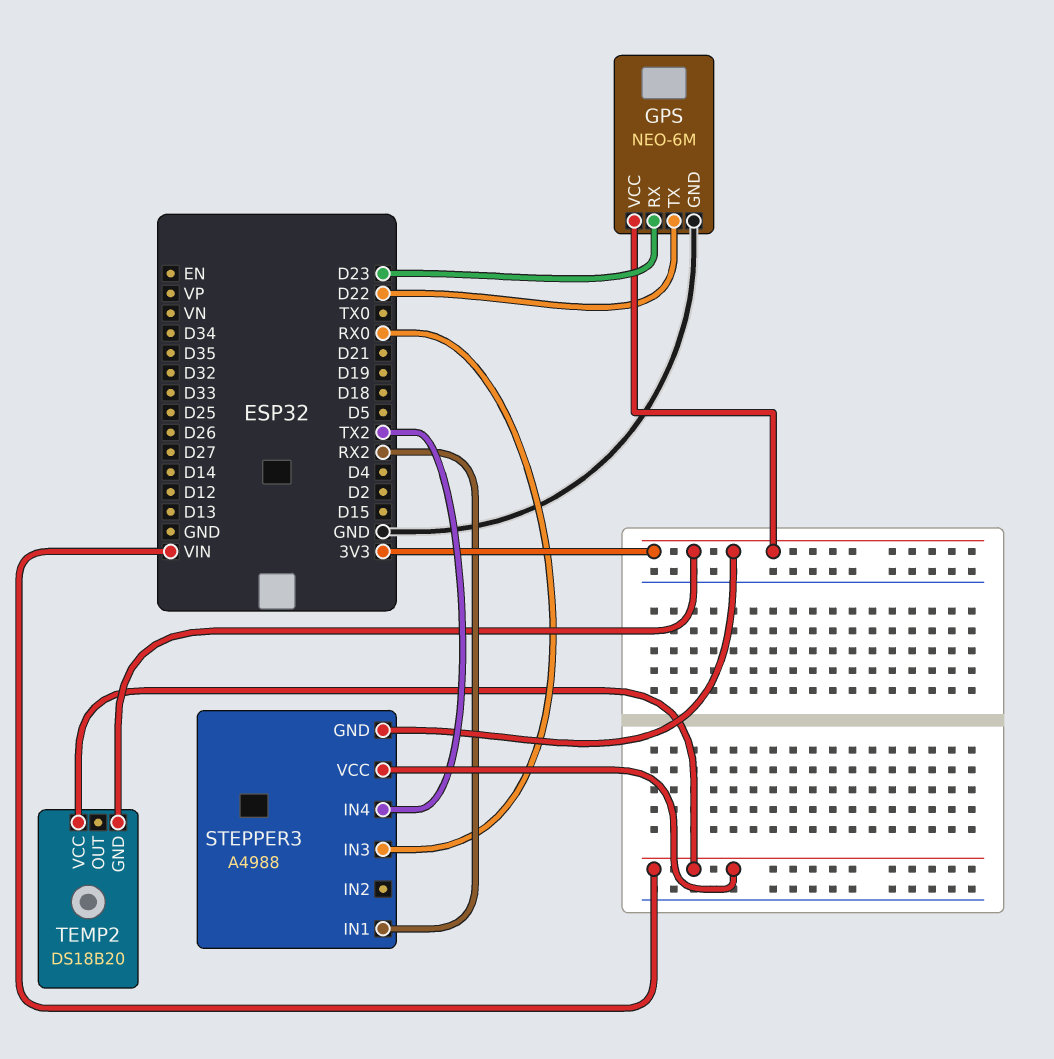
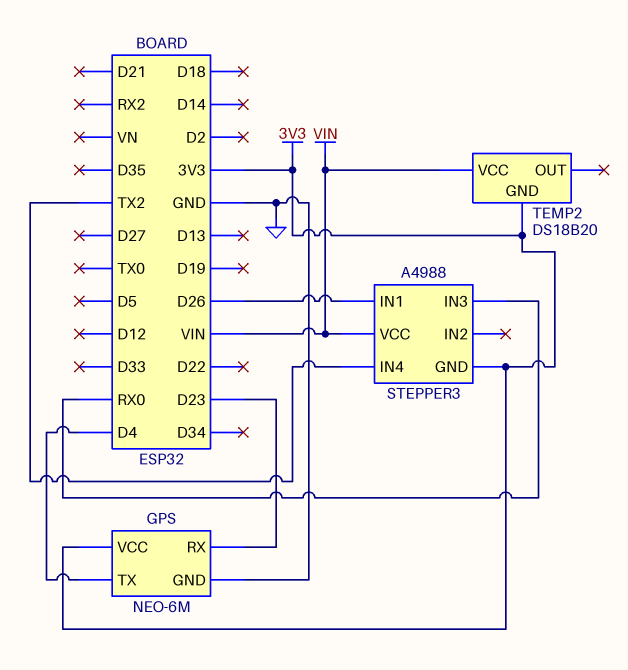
GPS pin TX: D22 -> D4
STEPPER3 pin IN1: RX2 -> D26

